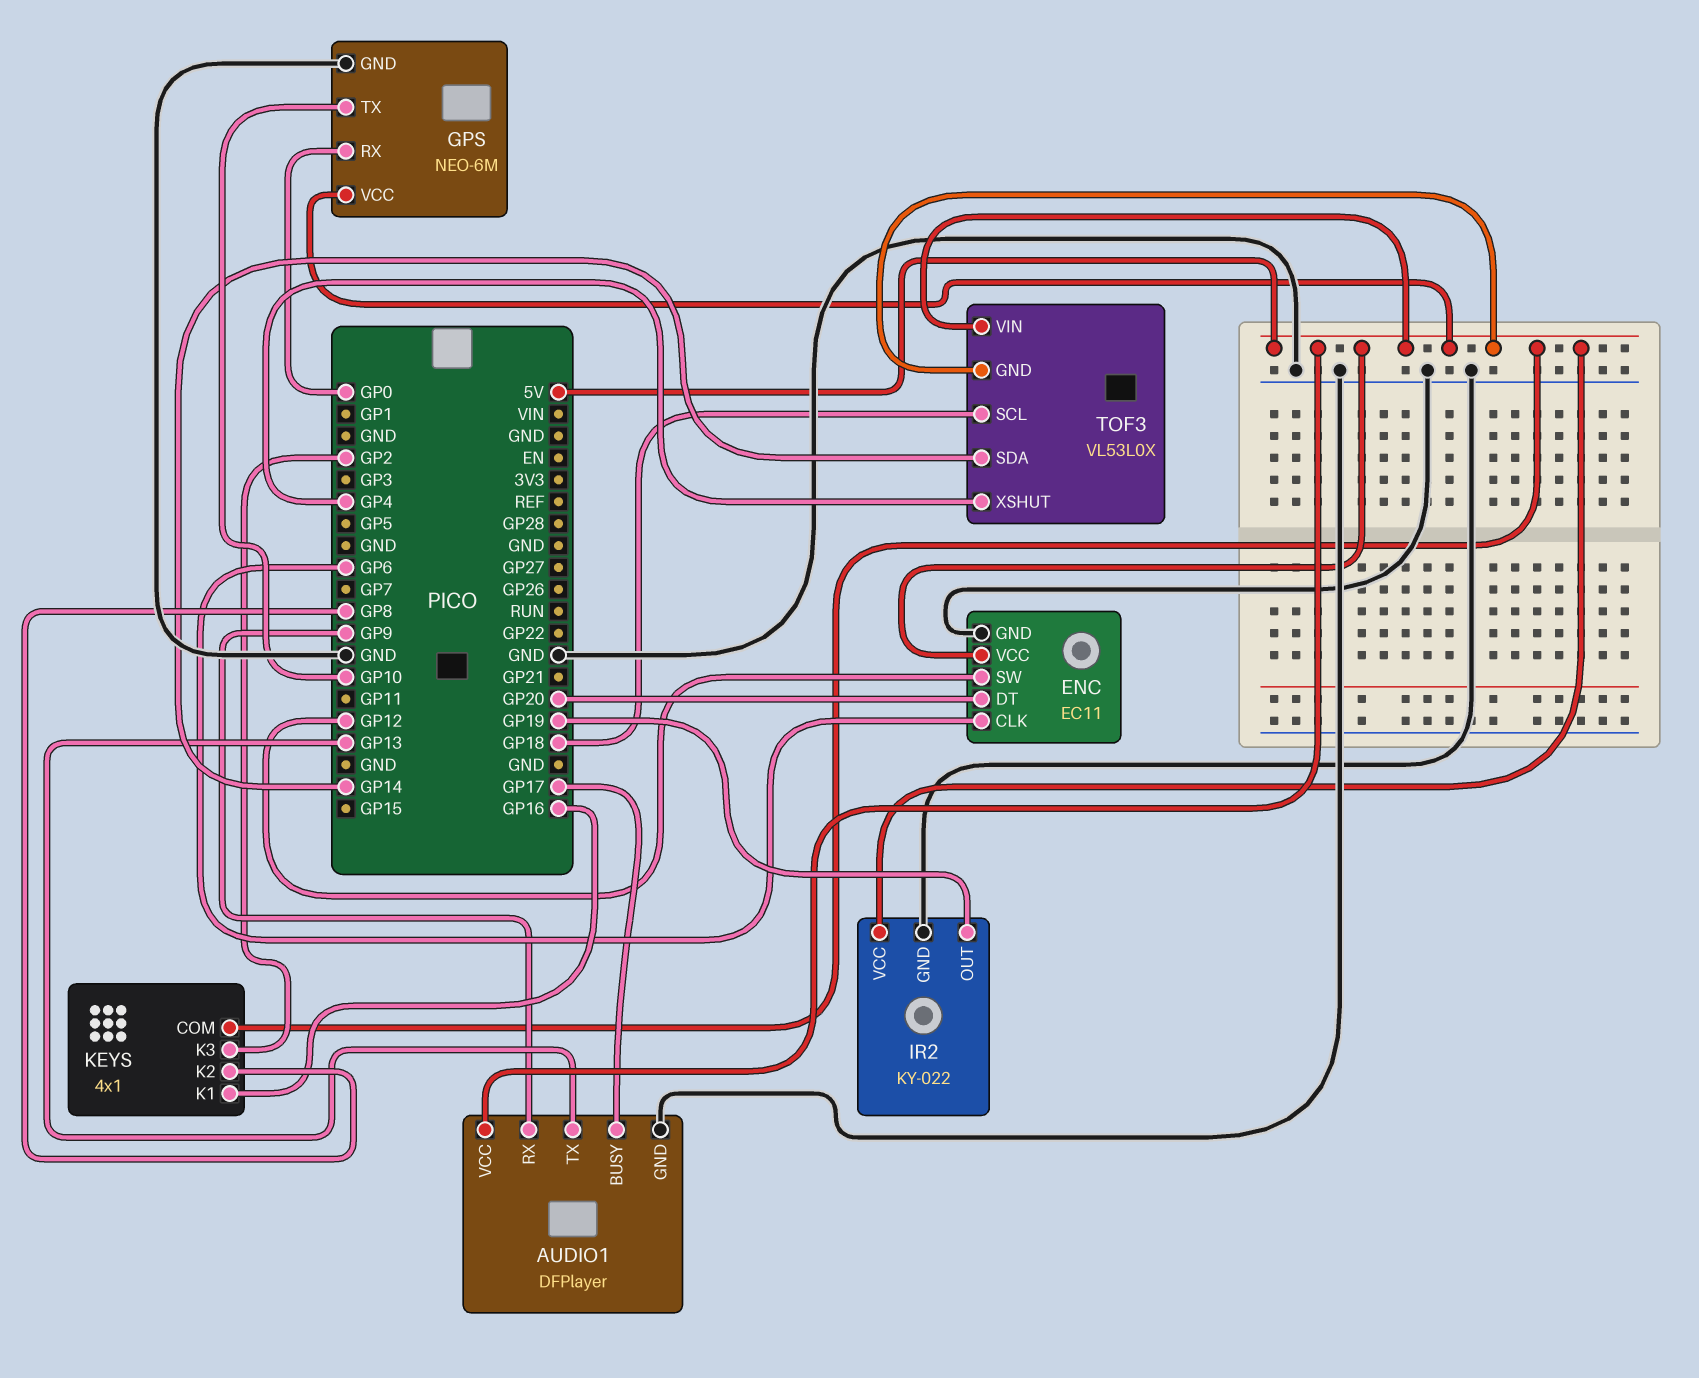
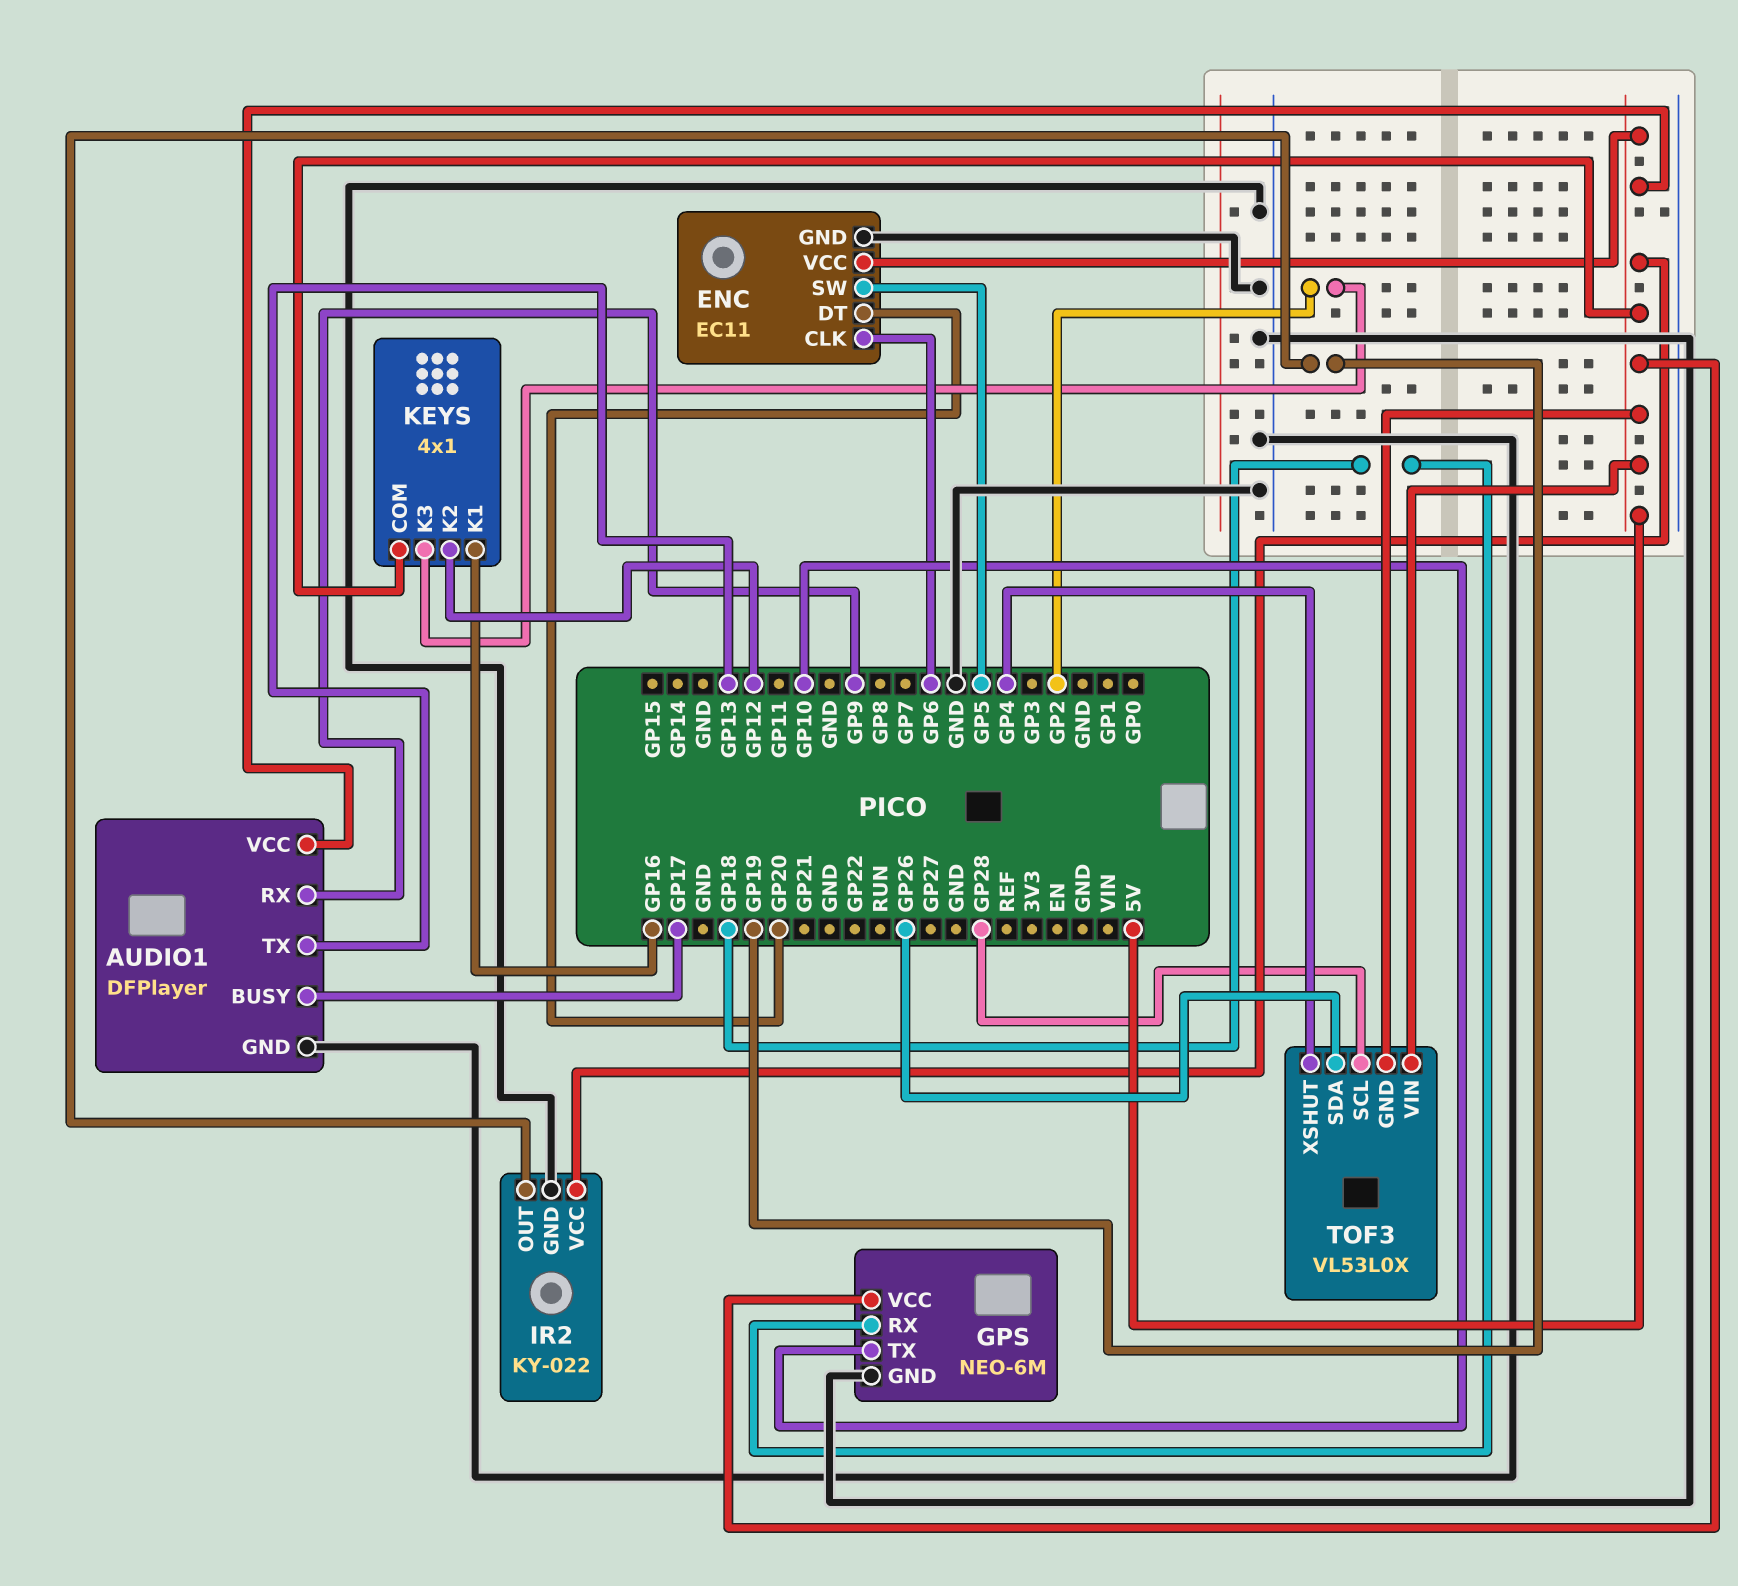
ENC pin SW: GP12 -> GP5
GPS pin RX: GP0 -> GP18
KEYS pin K2: GP8 -> GP12
TOF3 pin SCL: GP18 -> GP28
TOF3 pin SDA: GP14 -> GP26

